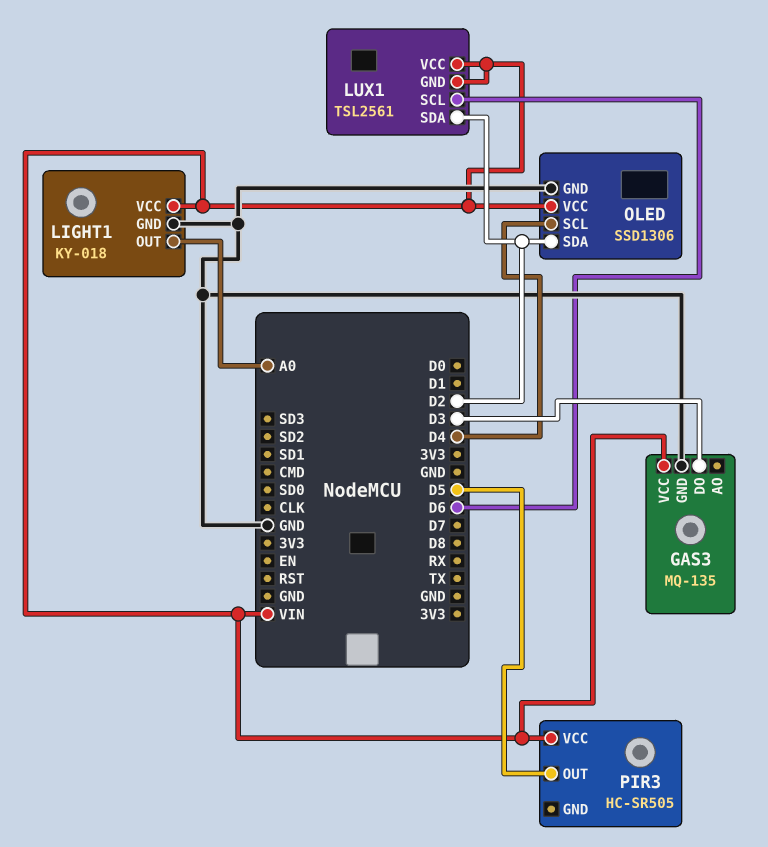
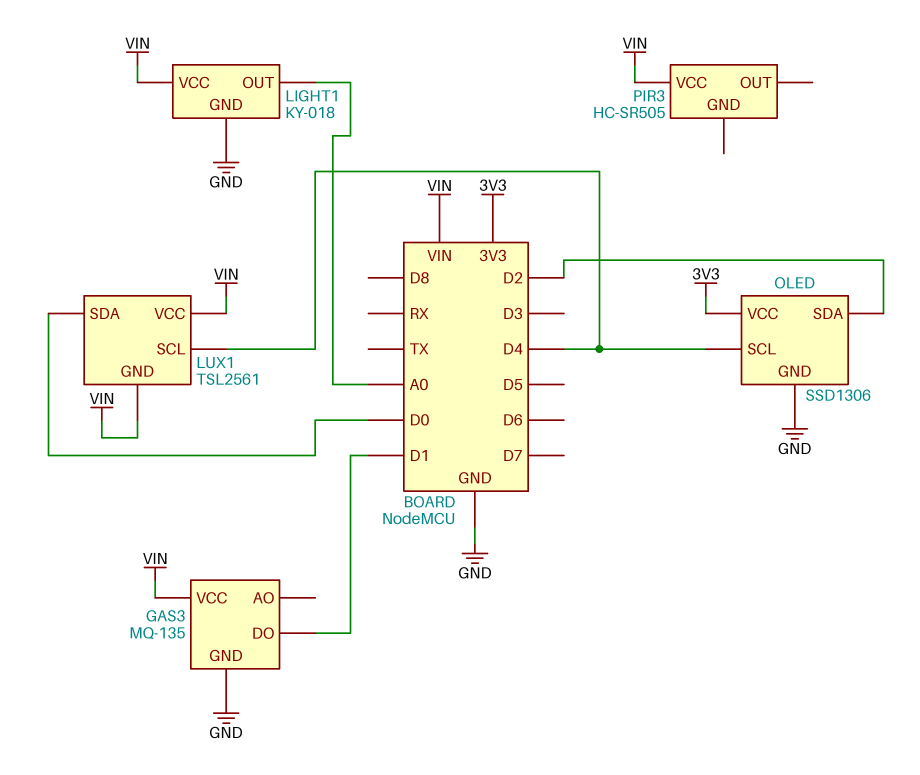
GAS3 pin DO: D3 -> D1
LUX1 pin SCL: D6 -> D4
LUX1 pin SDA: D2 -> D0
OLED pin VCC: VIN -> 3V3
PIR3 pin OUT: D5 -> none

